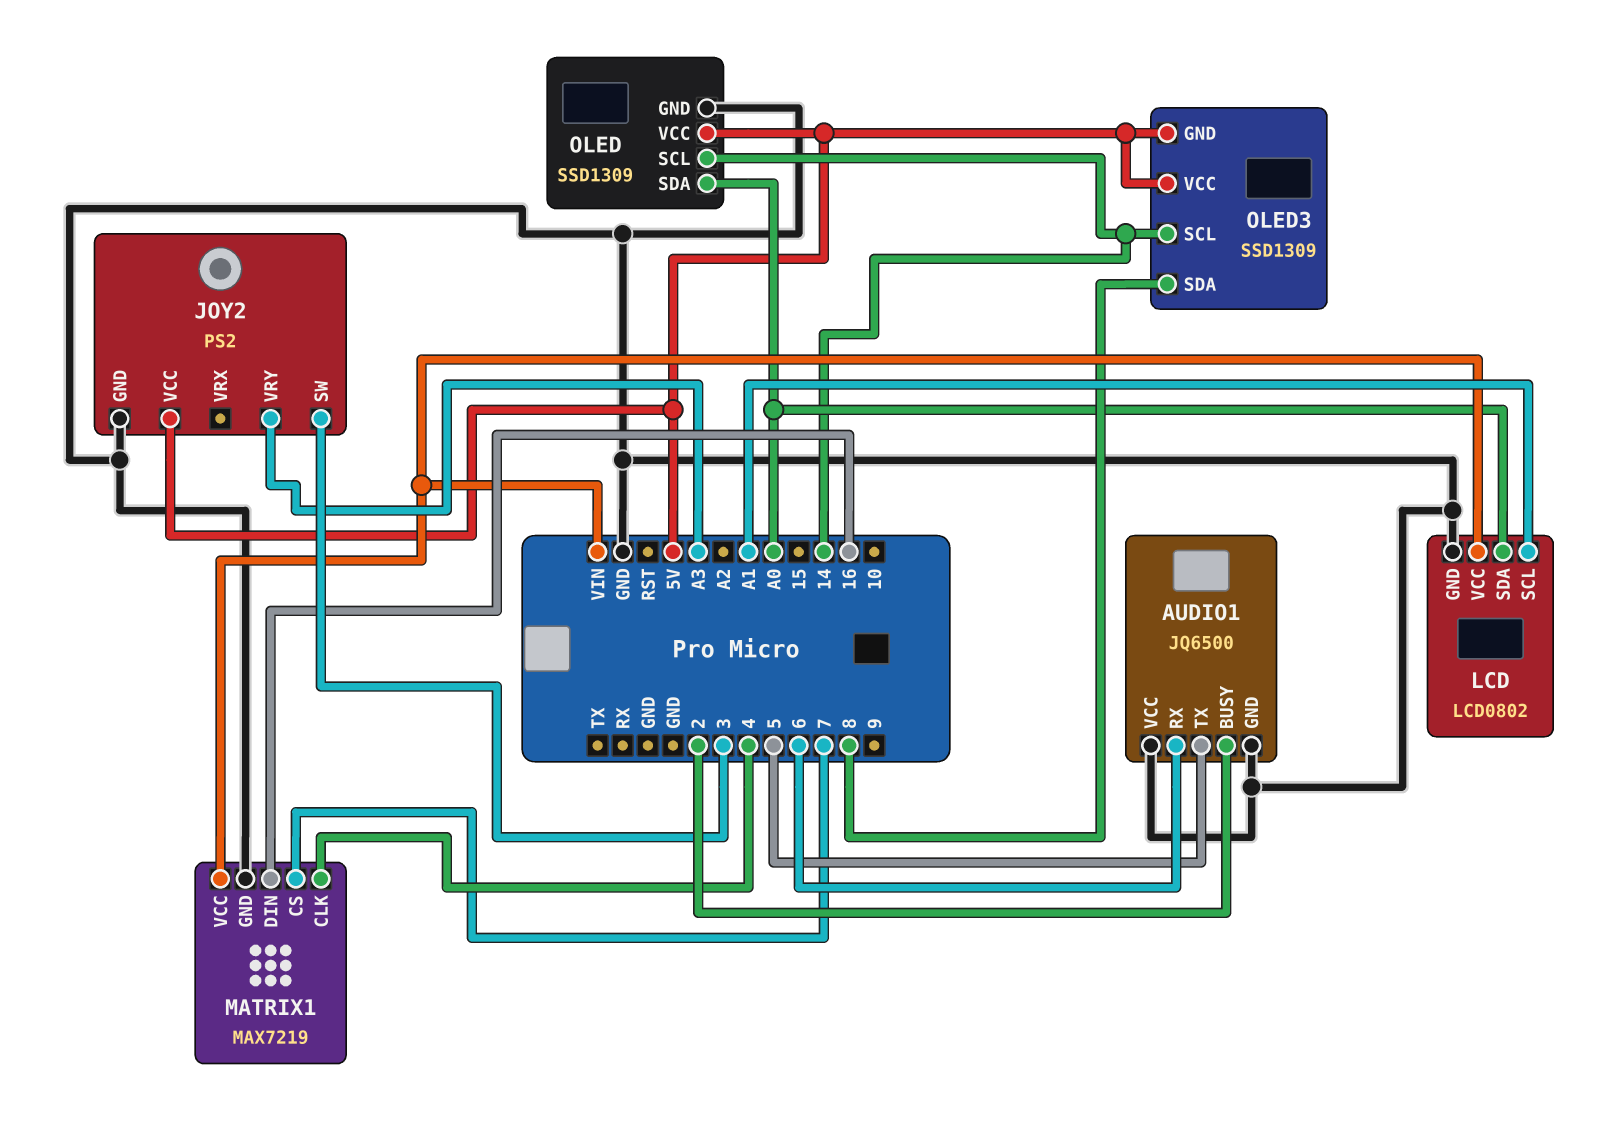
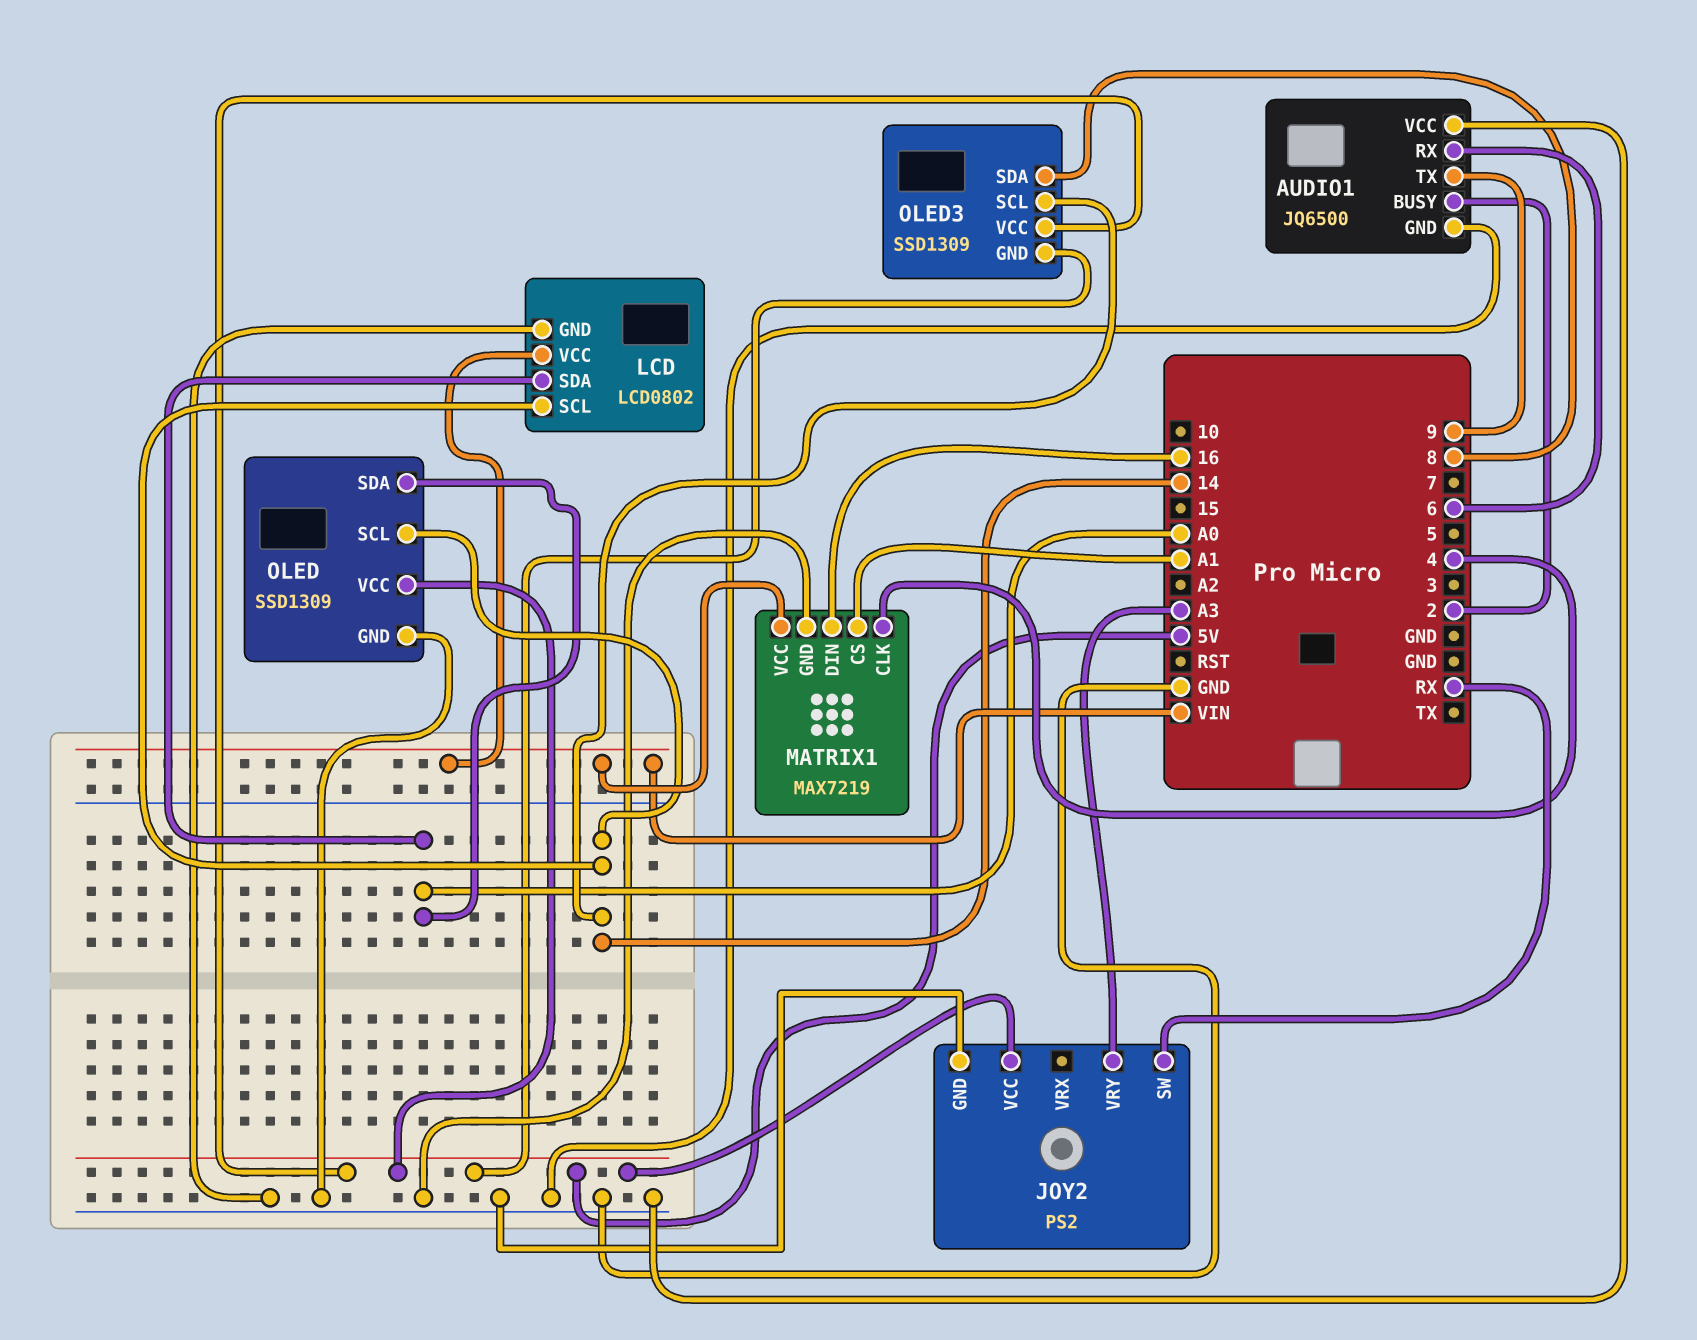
AUDIO1 pin TX: 5 -> 9
JOY2 pin SW: 3 -> RX
LCD pin SCL: A1 -> 14
MATRIX1 pin CS: 7 -> A1

